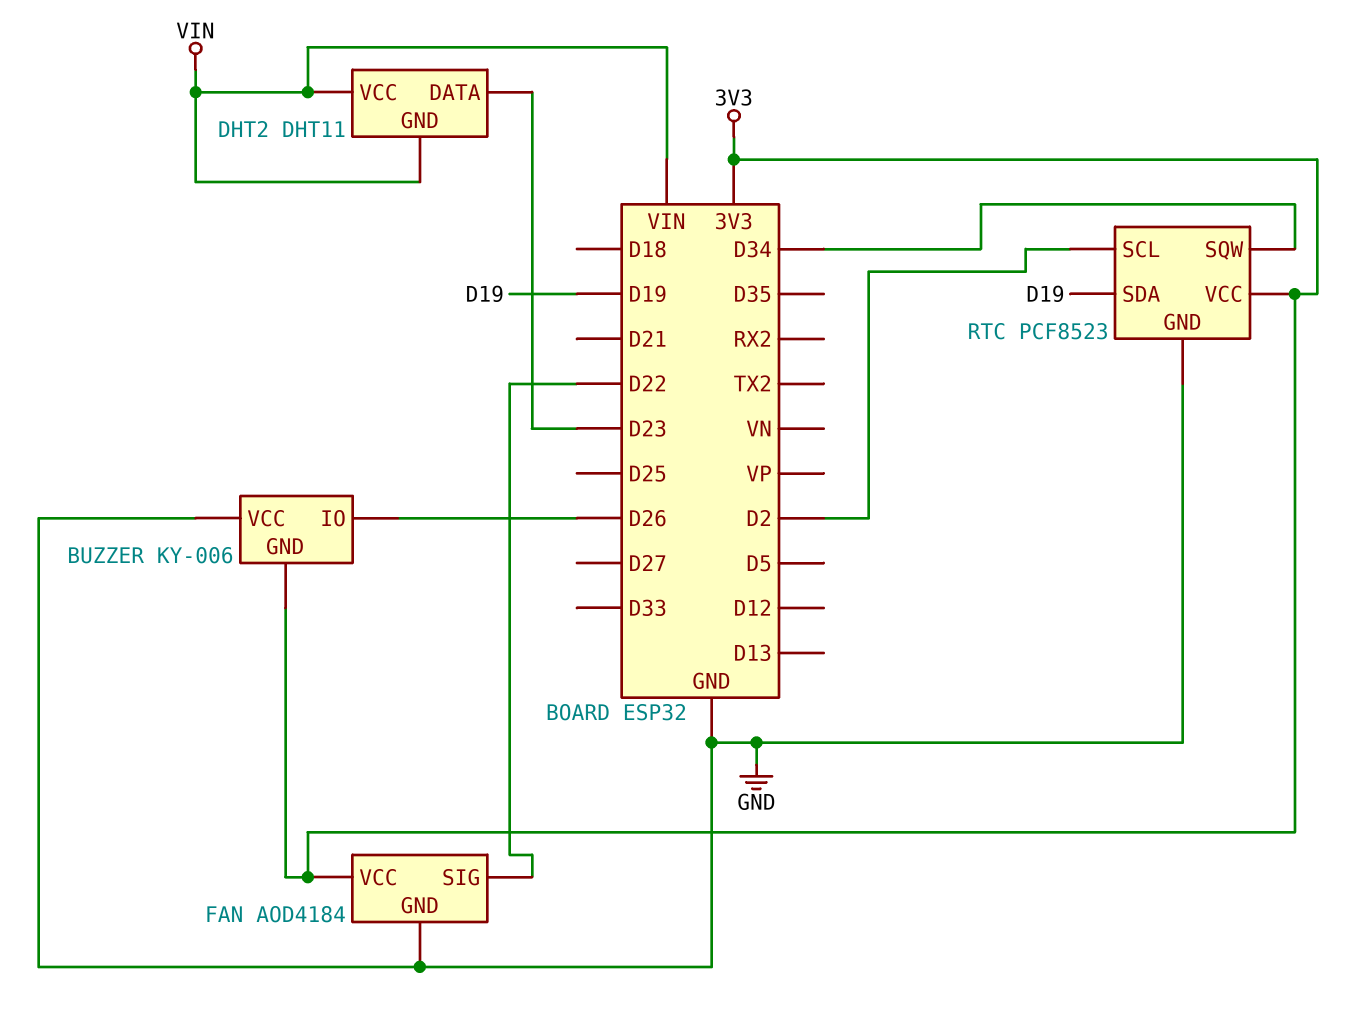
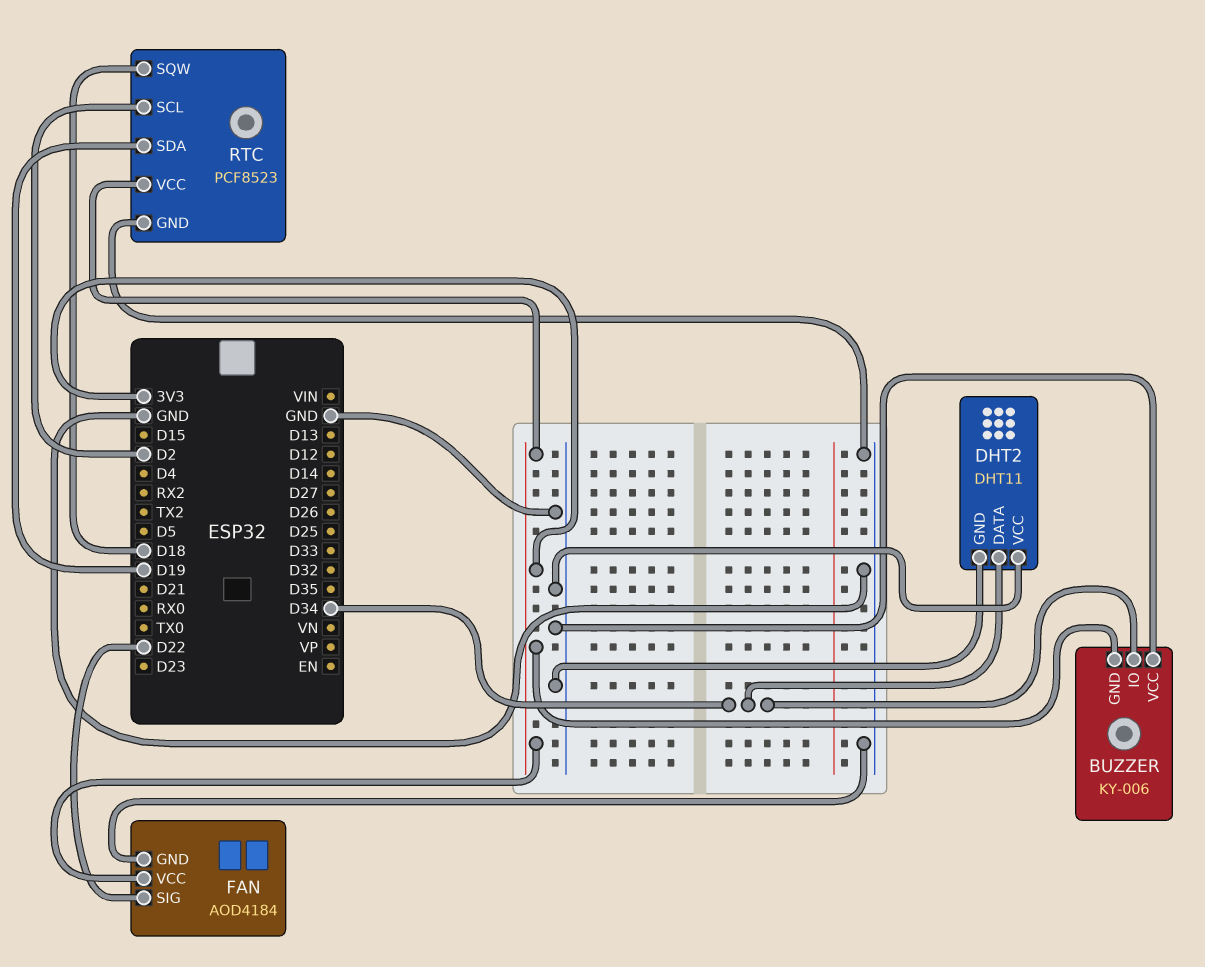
BUZZER pin IO: D26 -> D34
DHT2 pin DATA: D23 -> D34
DHT2 pin GND: VIN -> GND
DHT2 pin VCC: VIN -> GND
RTC pin SQW: D34 -> D18

